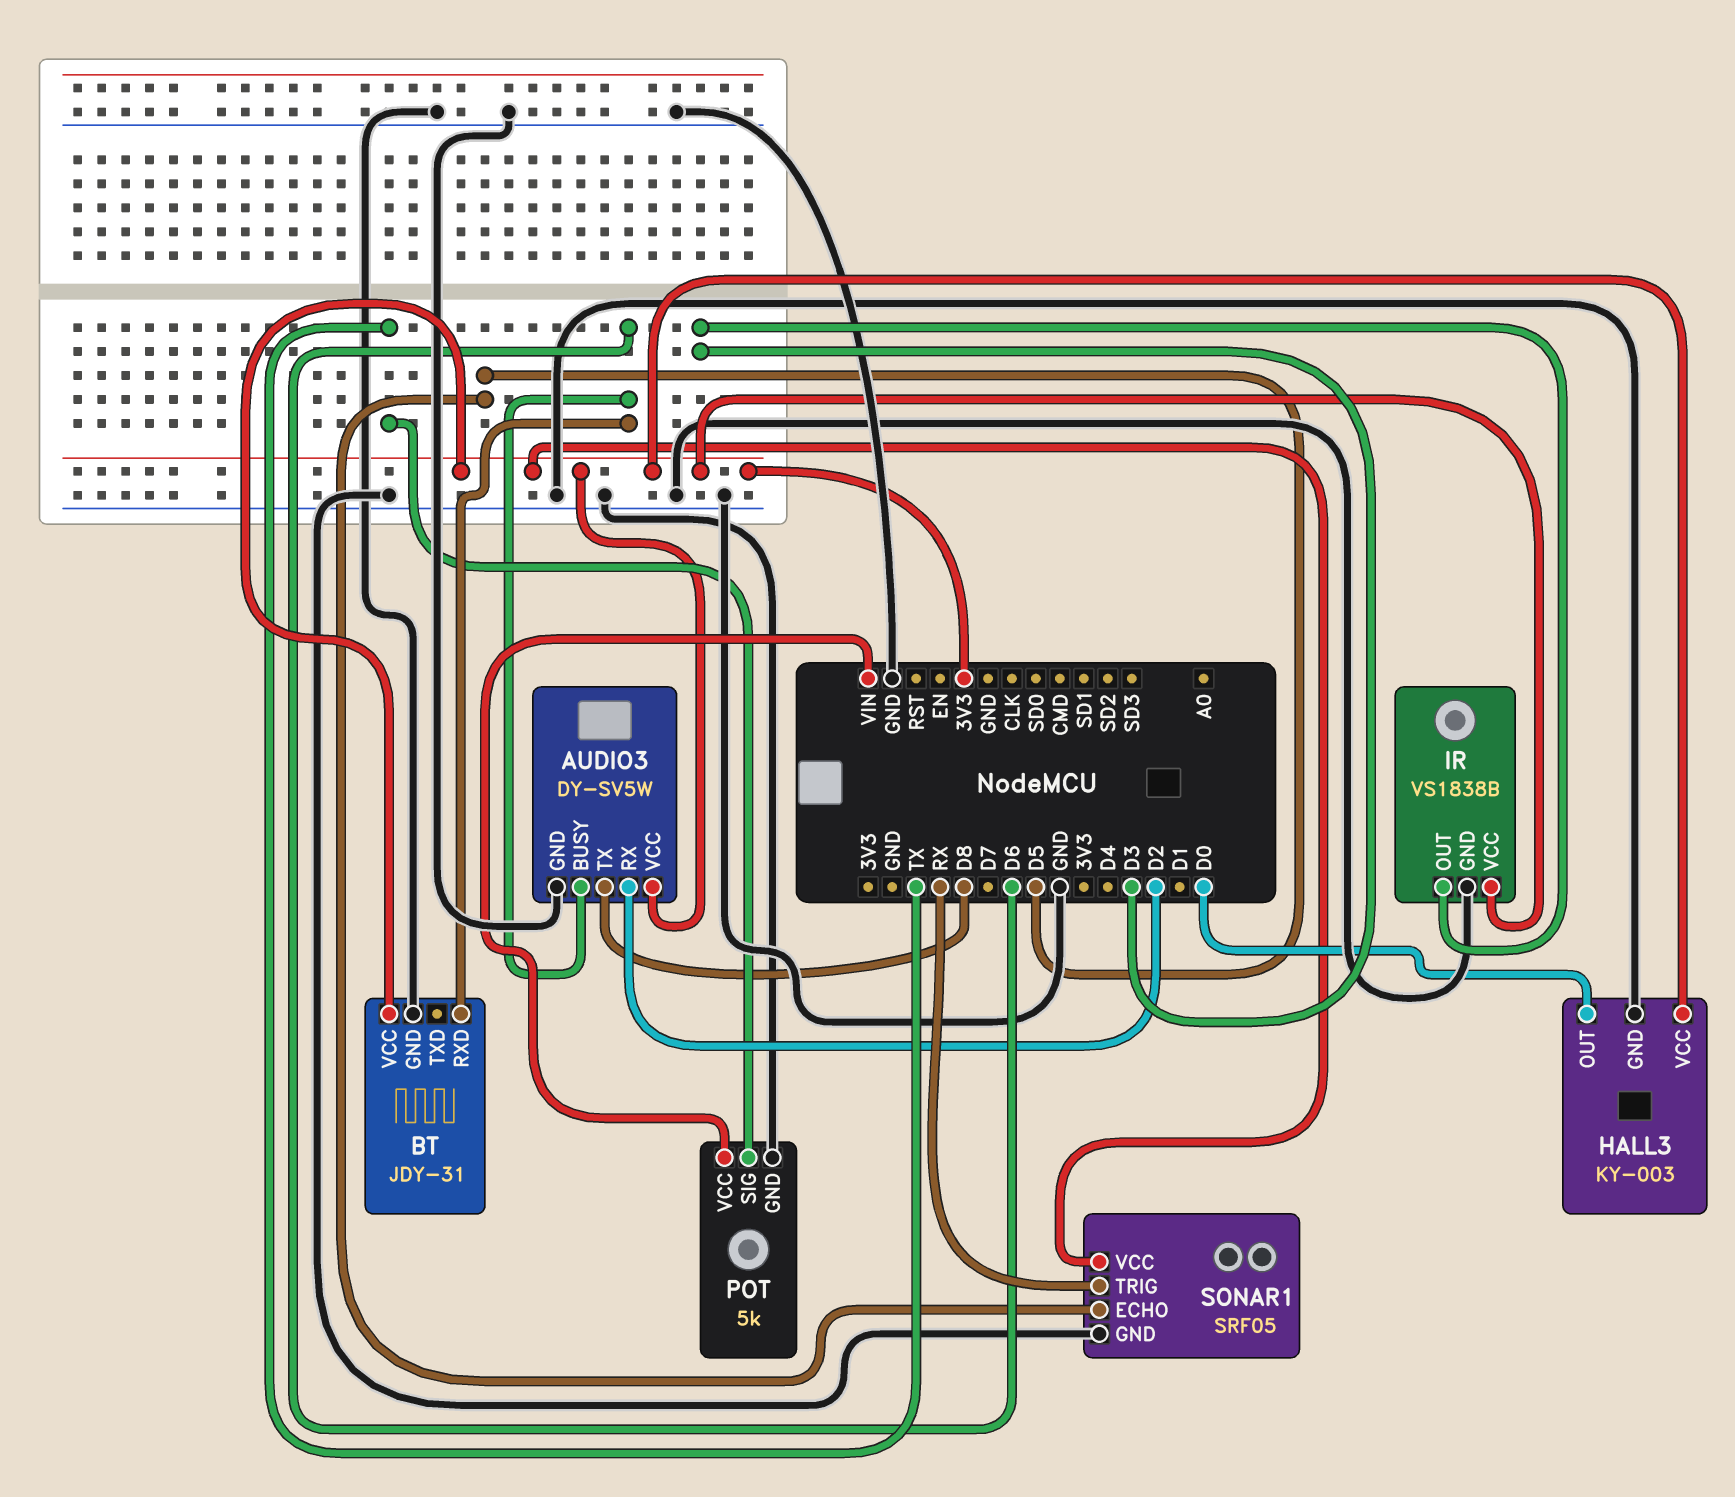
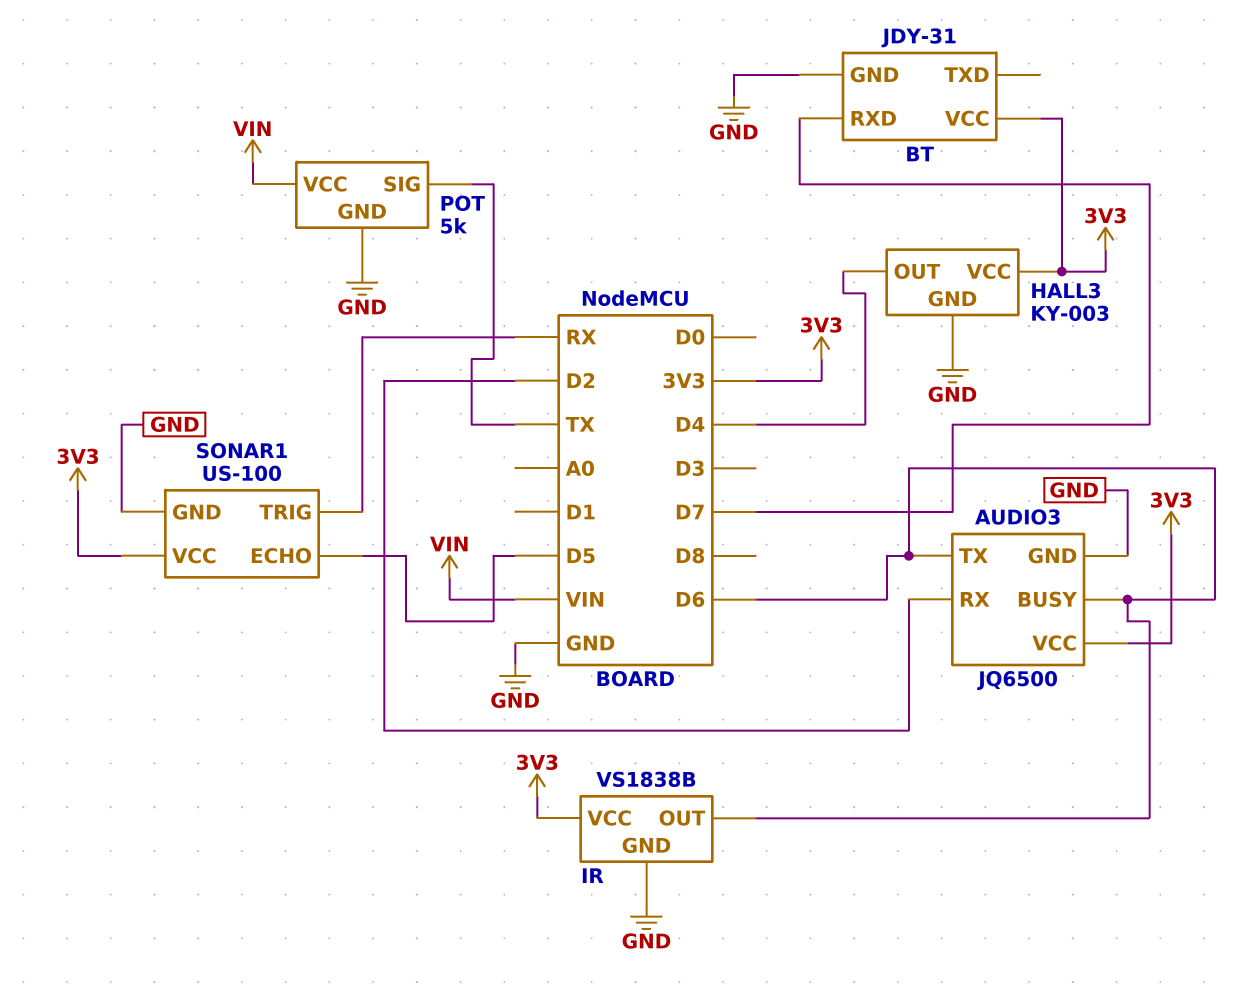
AUDIO3: DY-SV5W -> JQ6500
AUDIO3 pin TX: D8 -> D6
BT pin RXD: D6 -> D7
HALL3 pin OUT: D0 -> D4
IR pin OUT: D3 -> D6
SONAR1: SRF05 -> US-100

